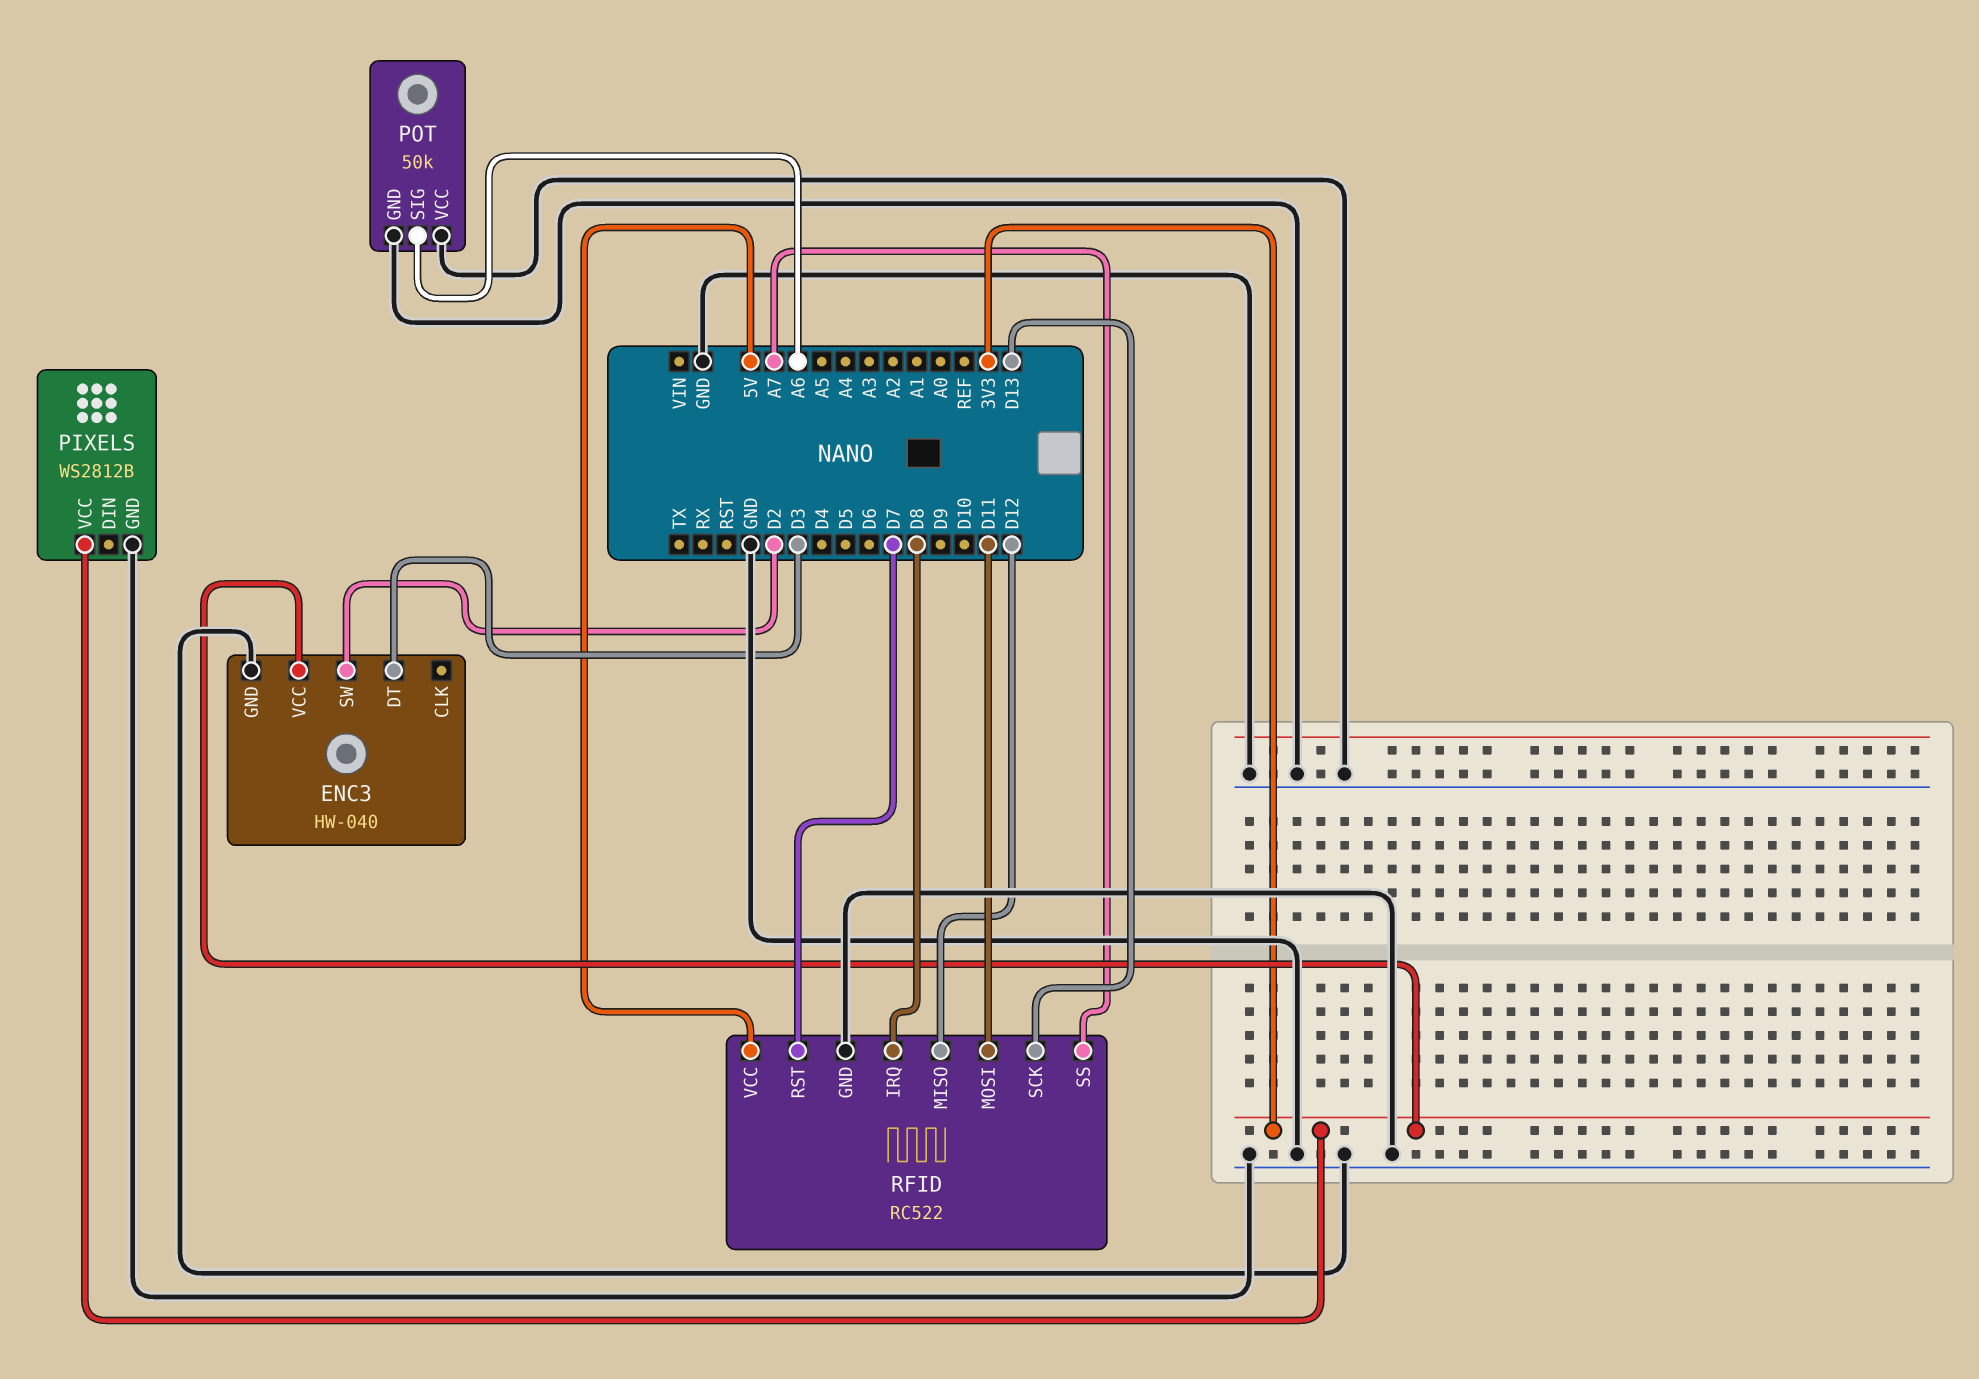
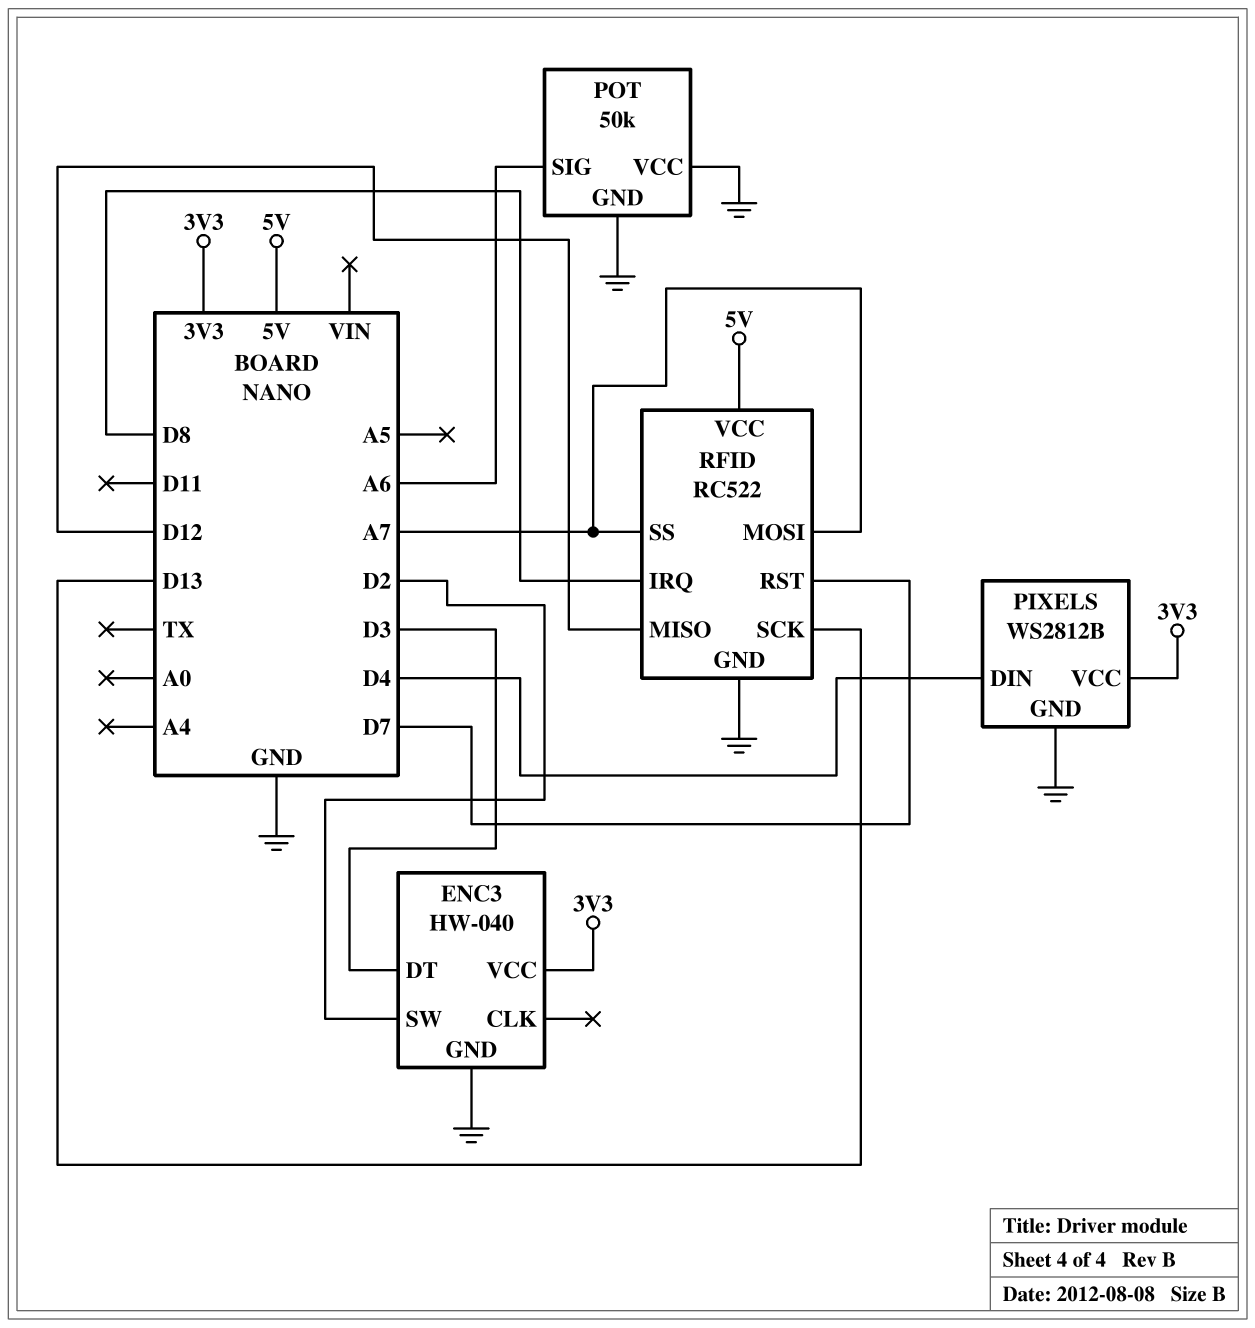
PIXELS pin DIN: none -> D4
RFID pin MOSI: D11 -> A7

